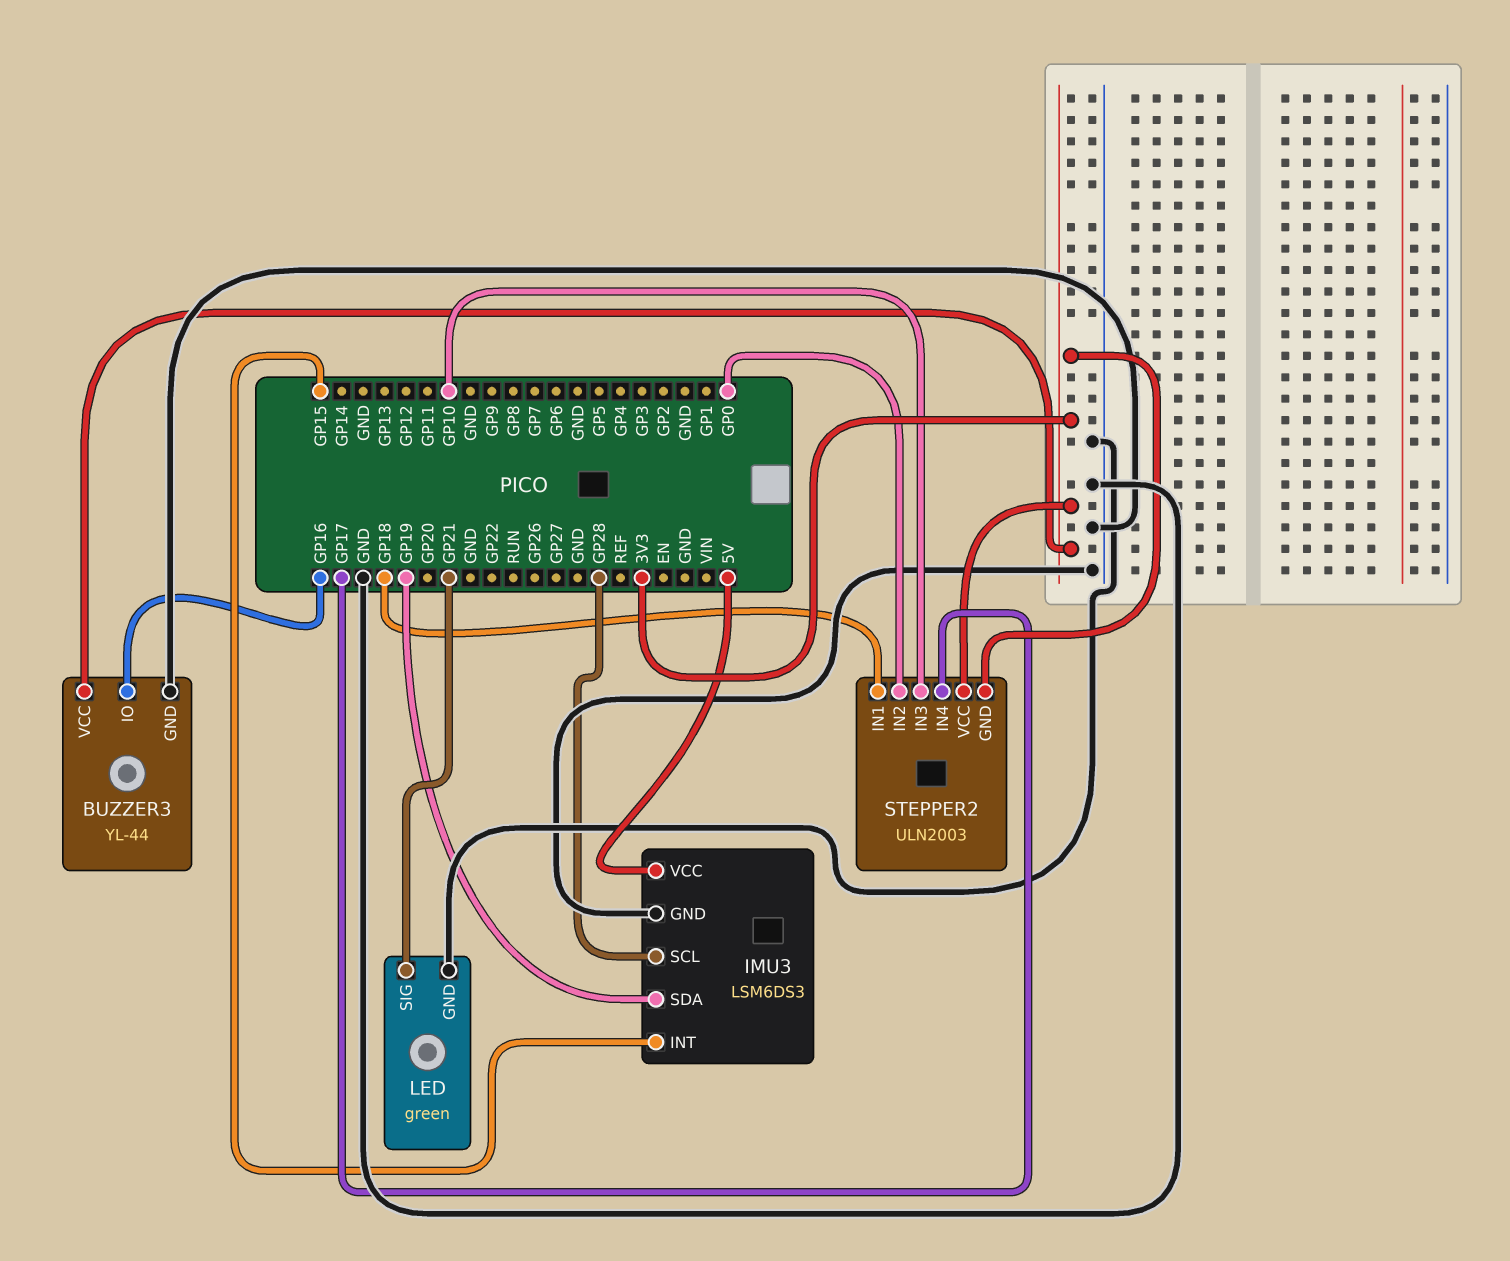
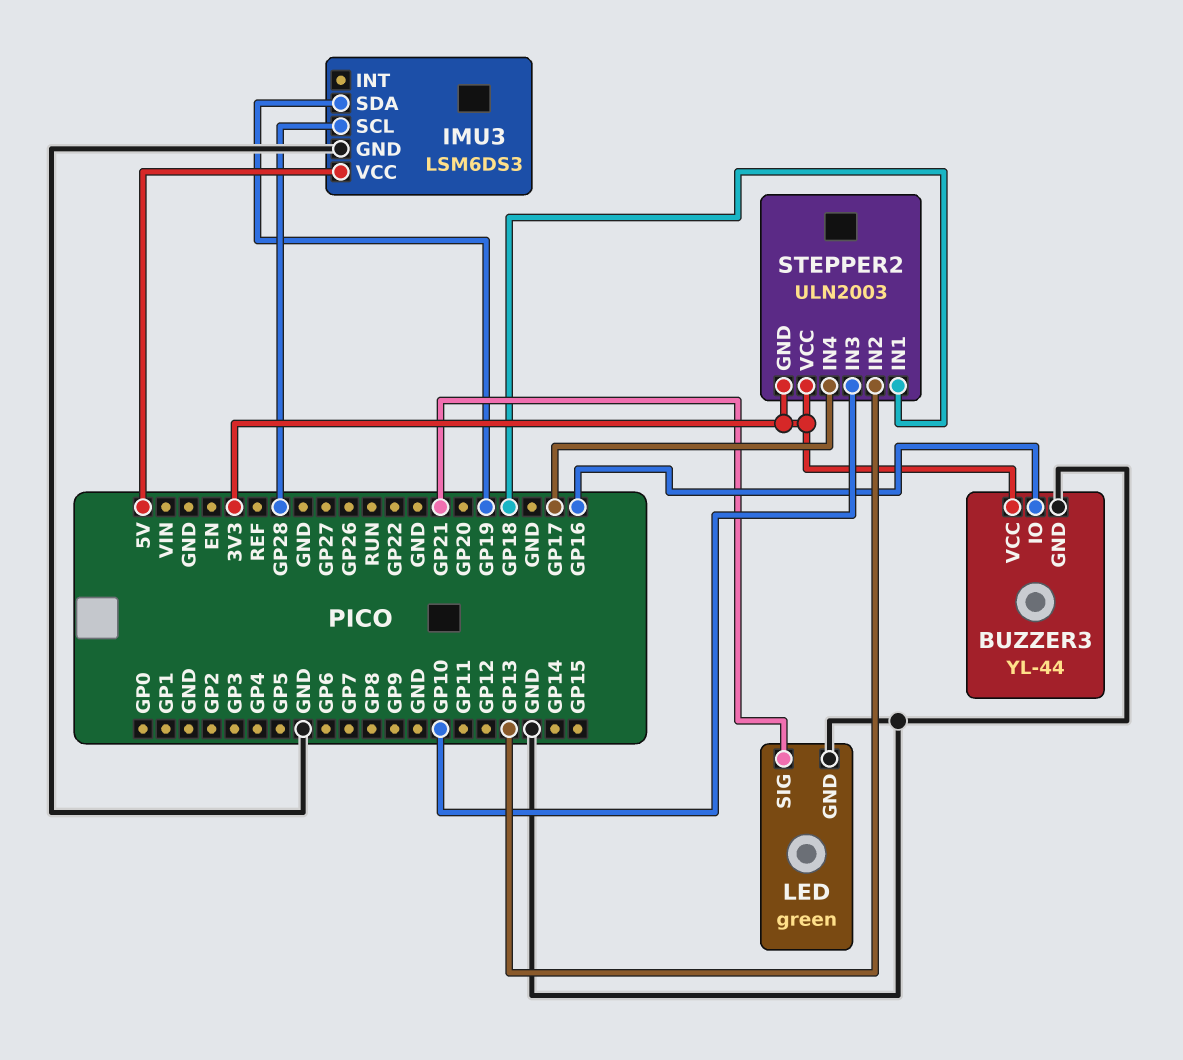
IMU3 pin INT: GP15 -> none
STEPPER2 pin IN2: GP0 -> GP13

